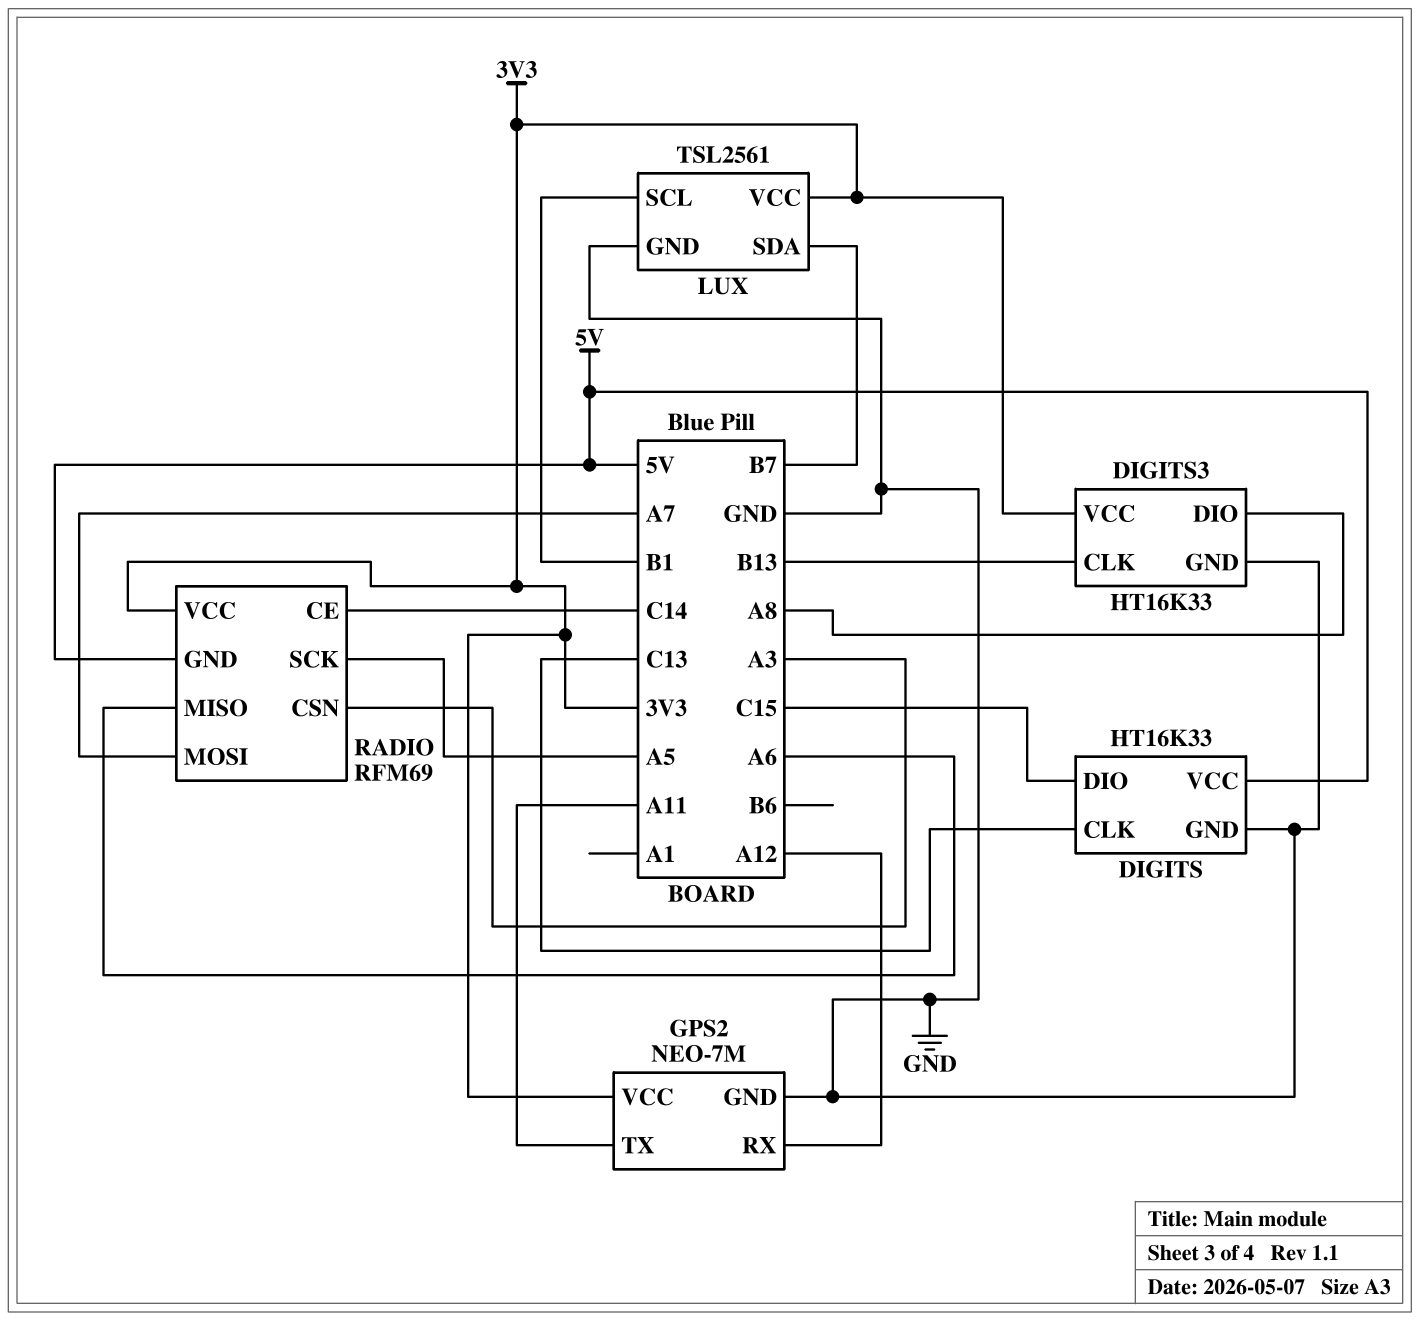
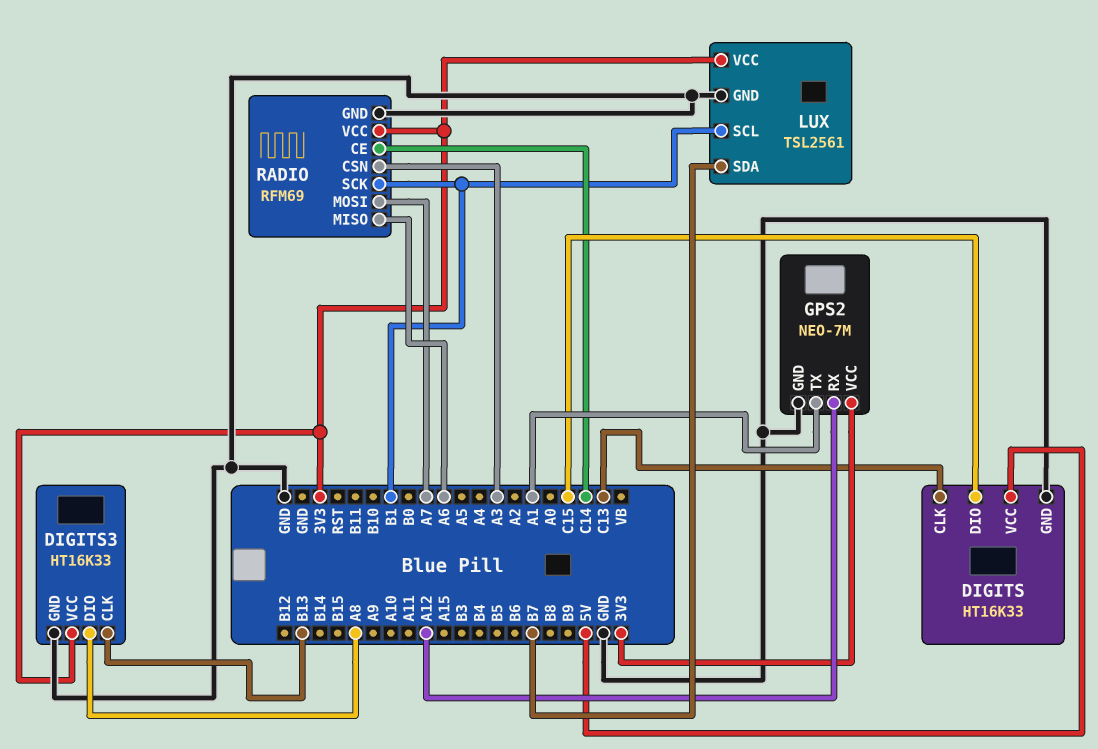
GPS2 pin TX: A11 -> A1
RADIO pin GND: 5V -> GND
RADIO pin SCK: A5 -> B1

